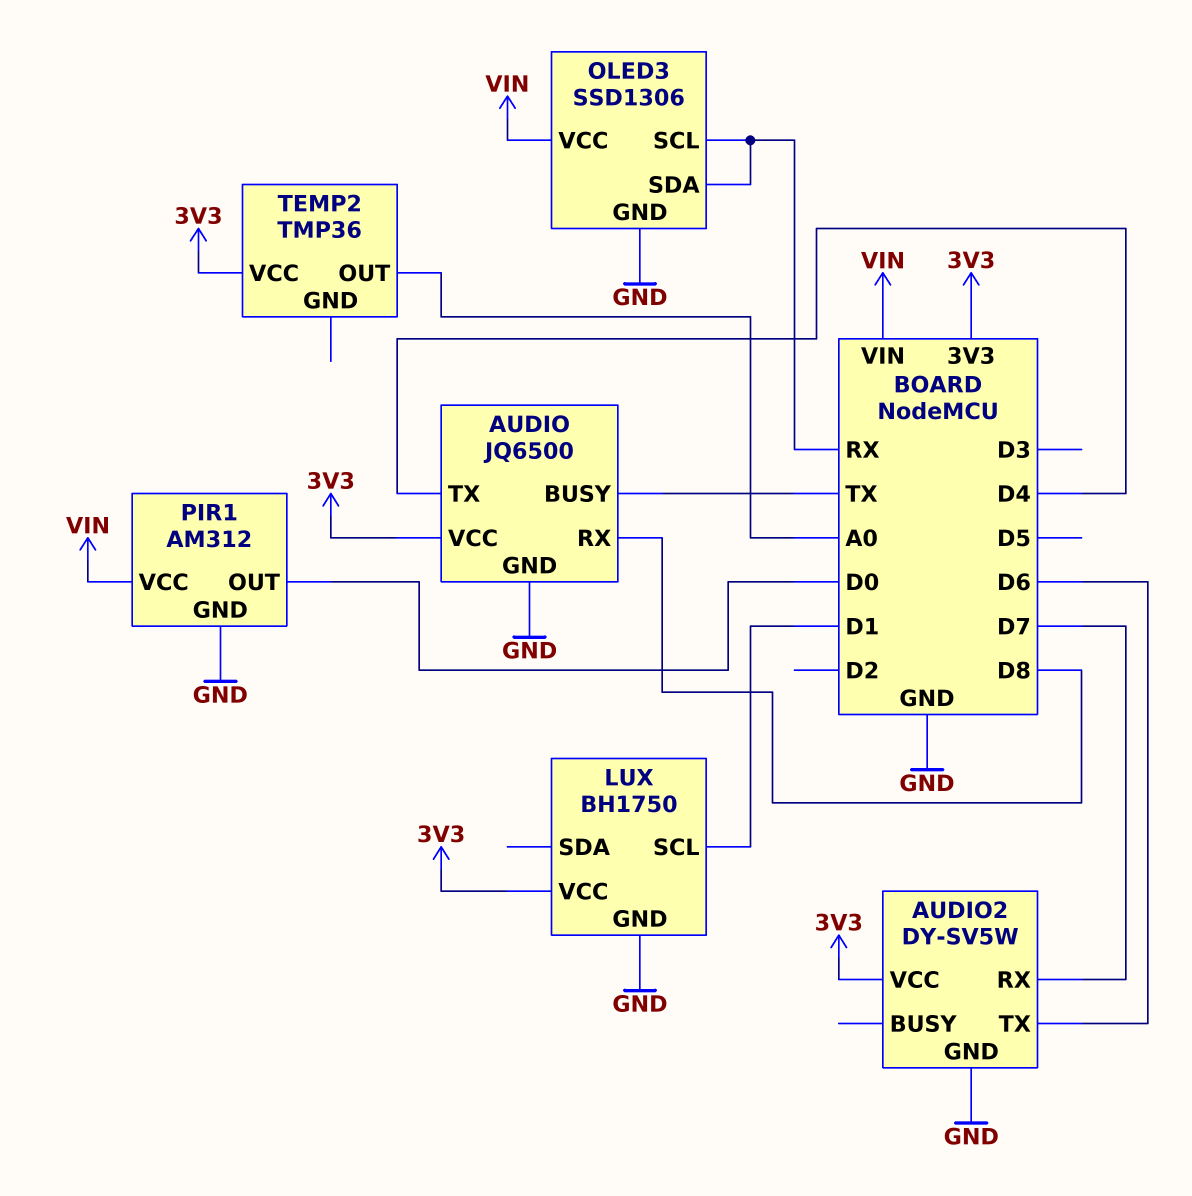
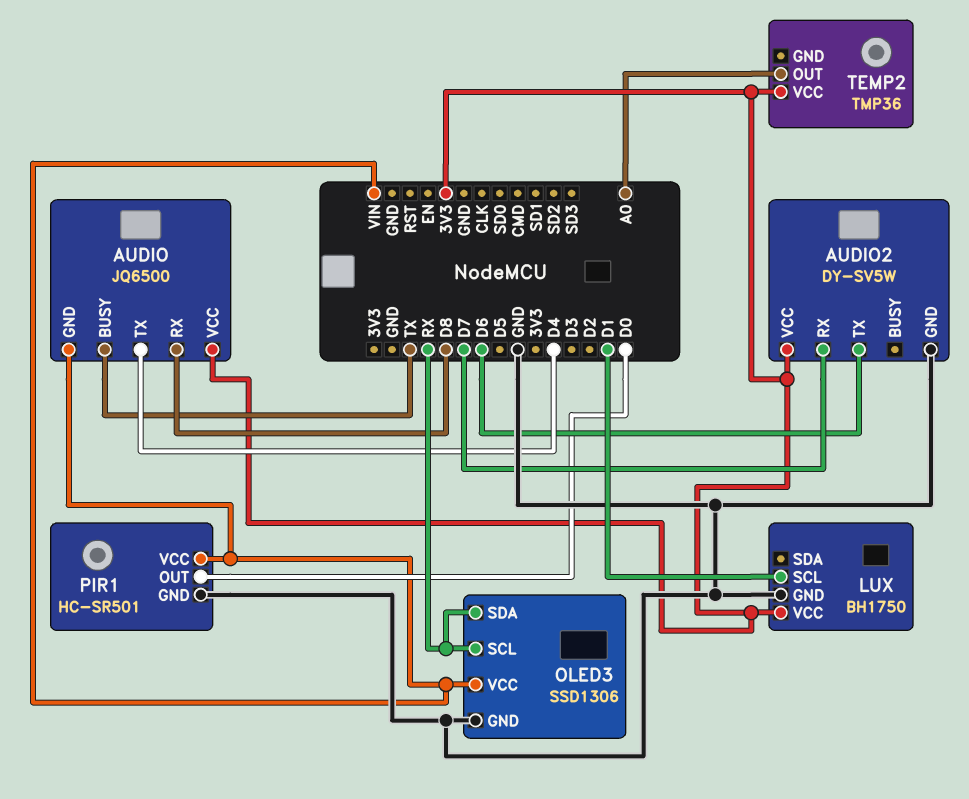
AUDIO pin GND: GND -> VIN
PIR1: AM312 -> HC-SR501

